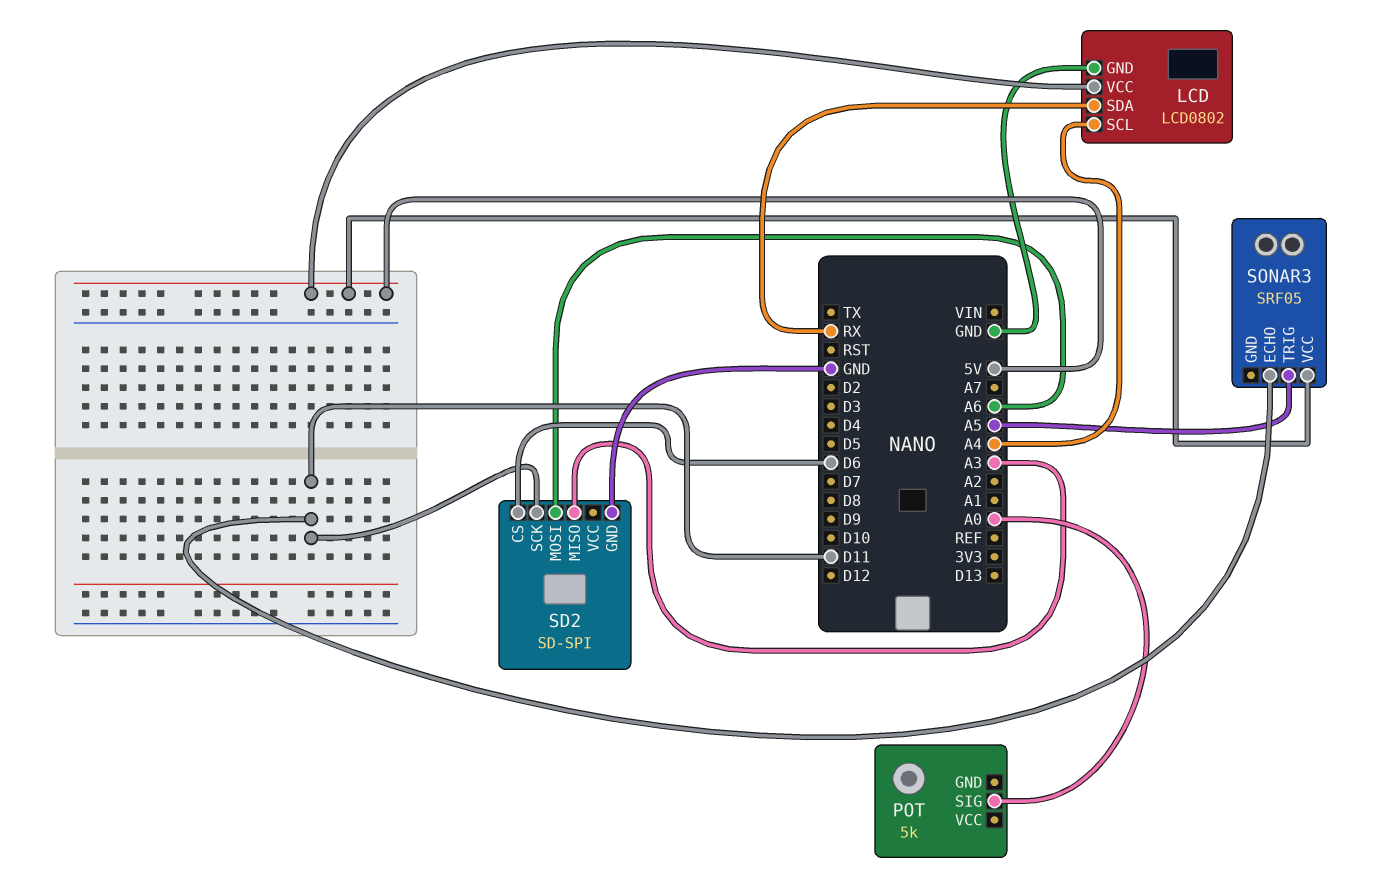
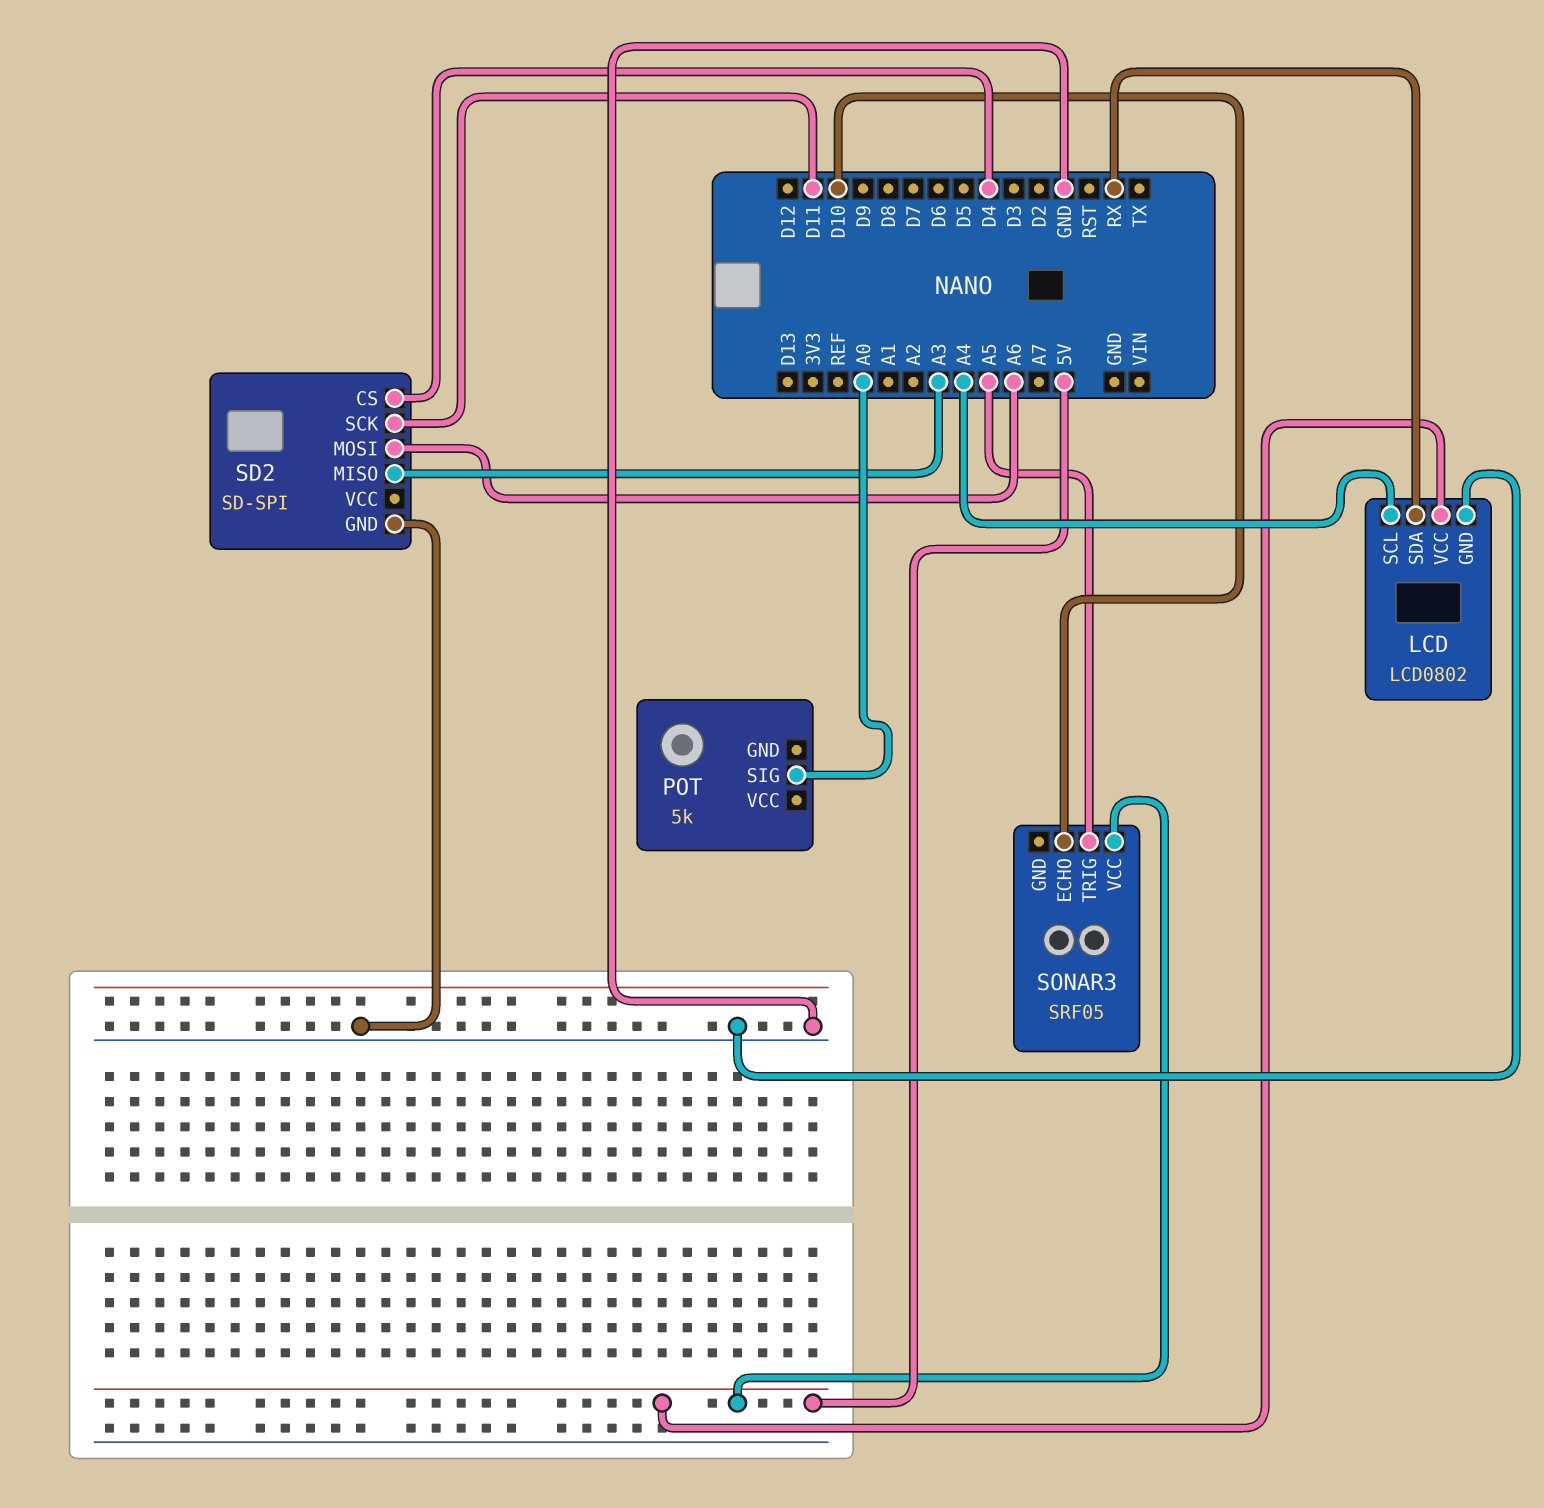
SD2 pin CS: D6 -> D4
SONAR3 pin ECHO: D11 -> D10

